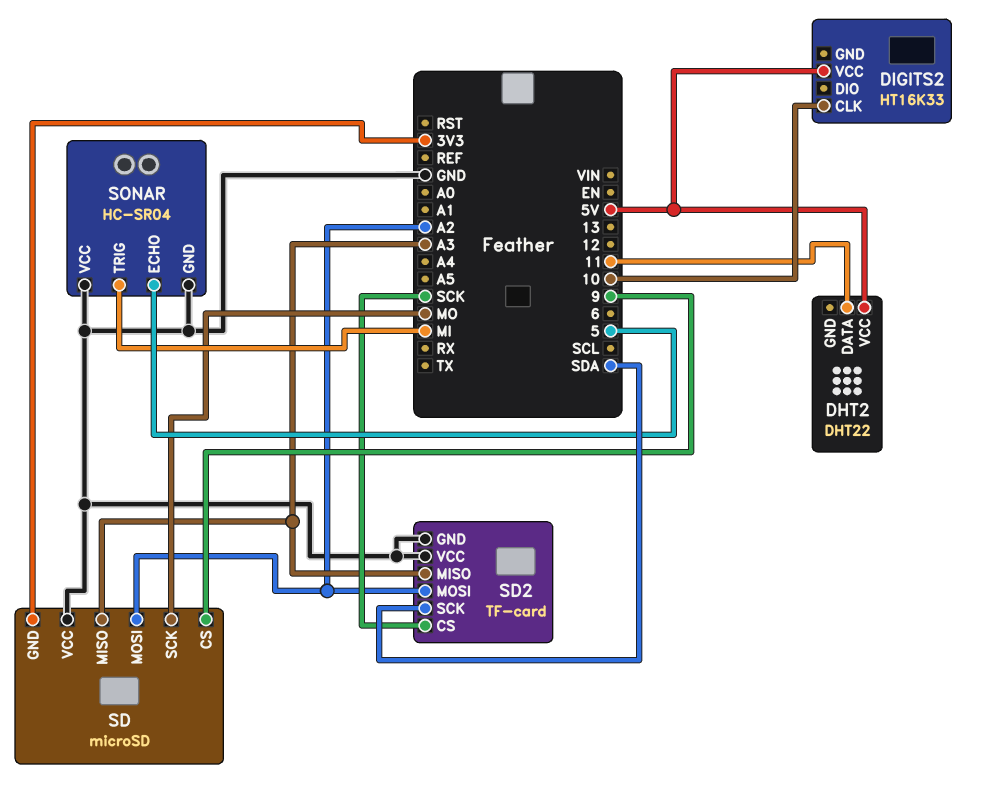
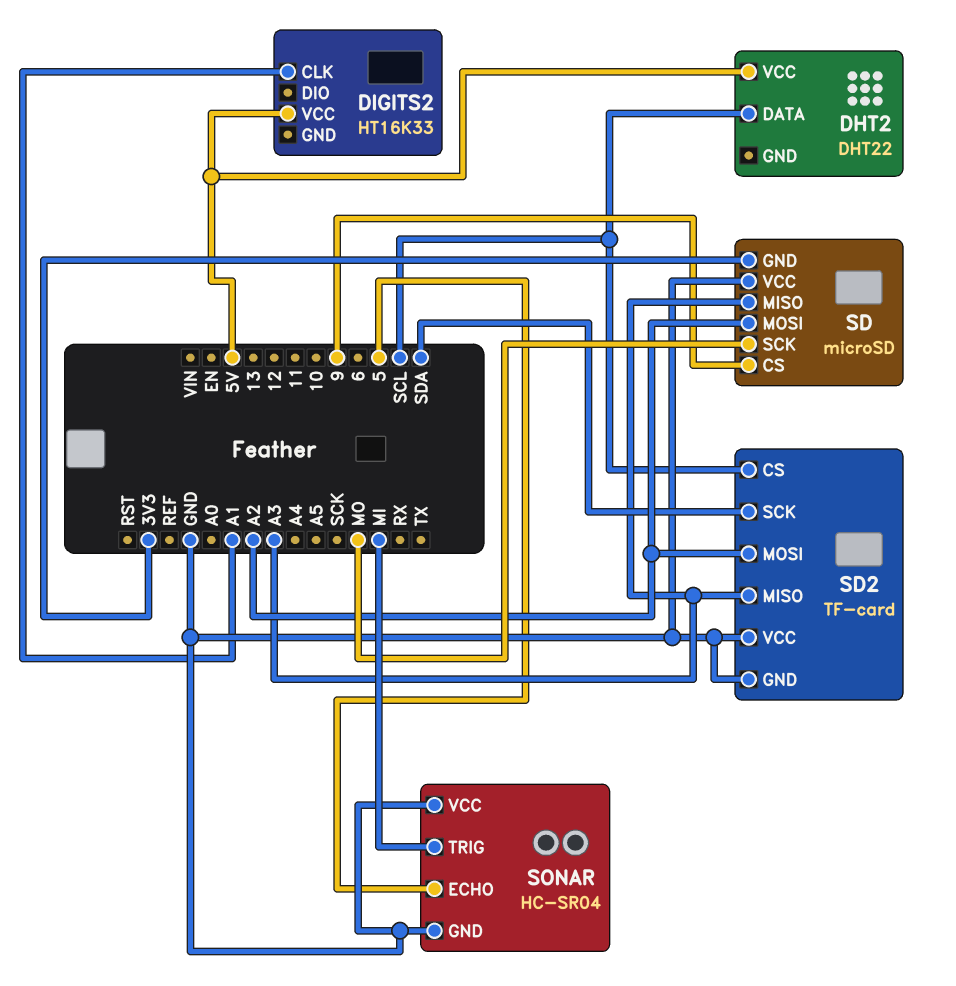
DHT2 pin DATA: 11 -> SCL
DIGITS2 pin CLK: 10 -> A1
SD2 pin CS: SCK -> SCL

